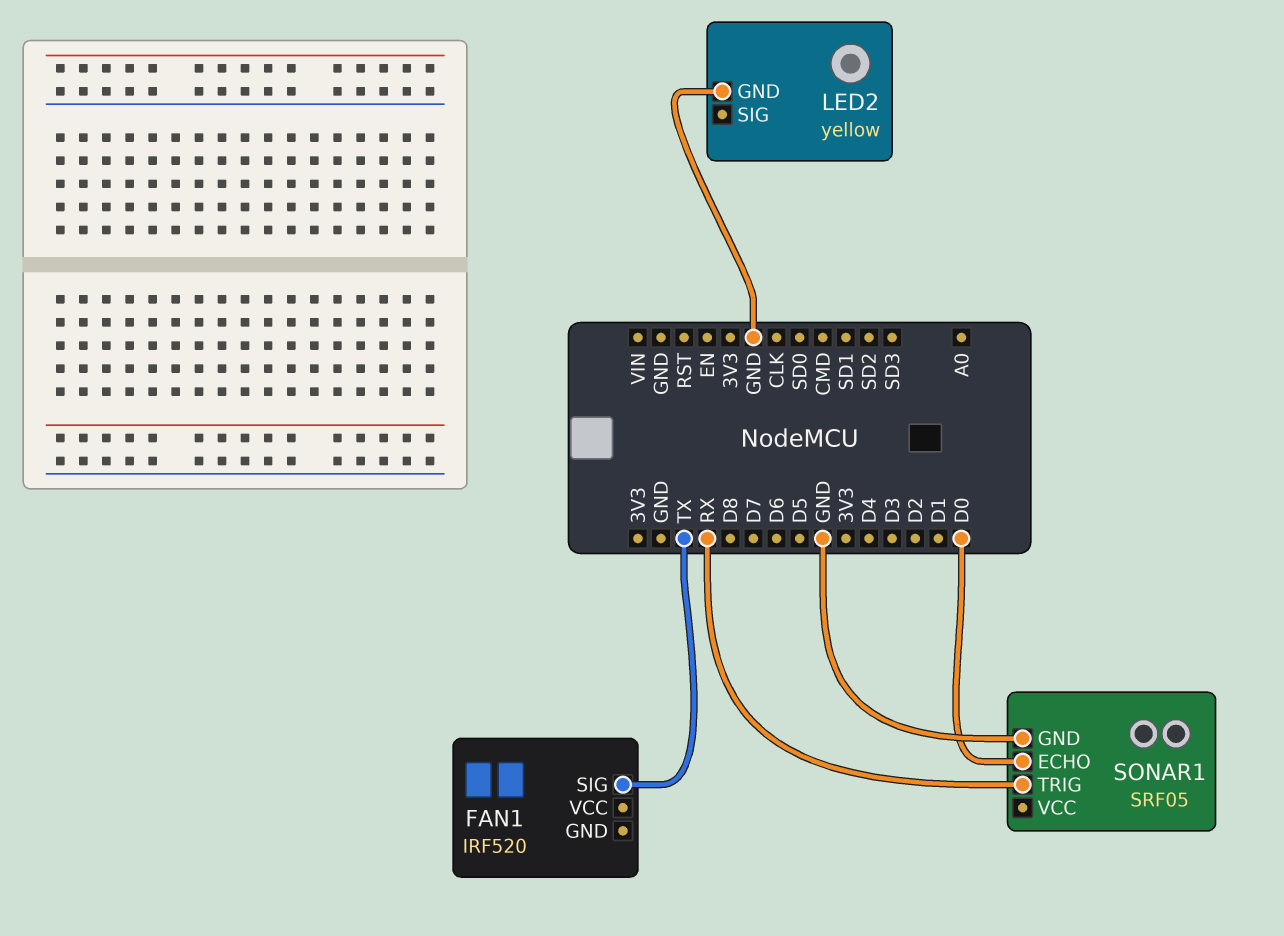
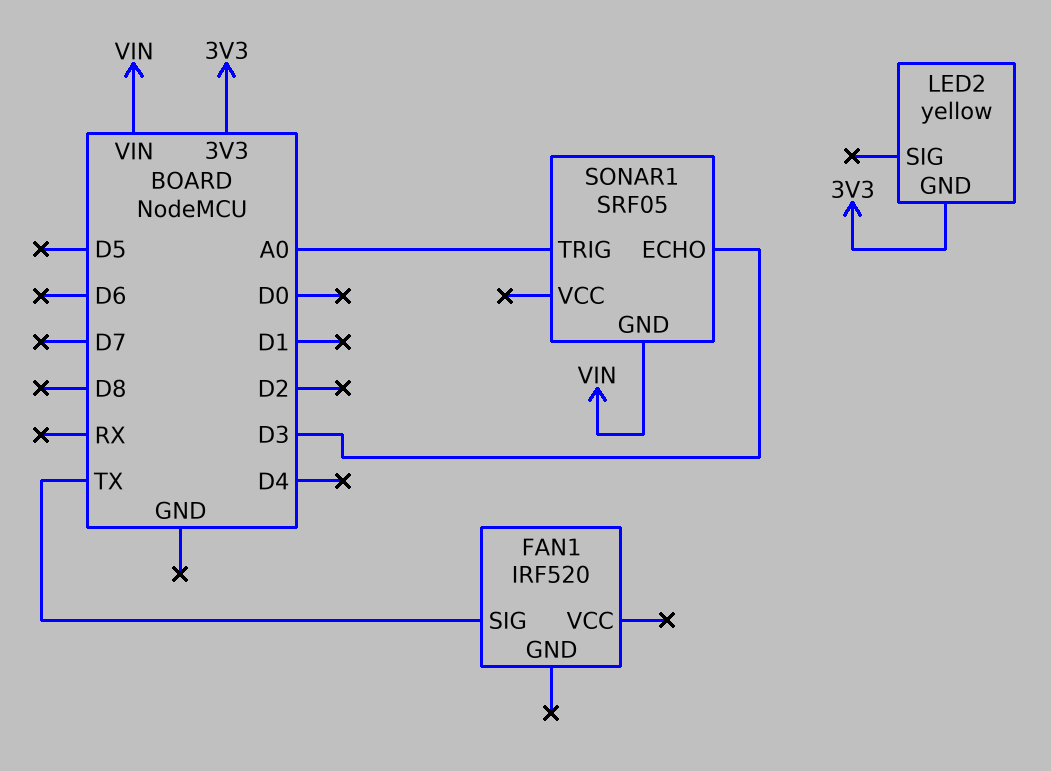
LED2 pin GND: GND -> 3V3
SONAR1 pin ECHO: D0 -> D3
SONAR1 pin GND: GND -> VIN
SONAR1 pin TRIG: RX -> A0

